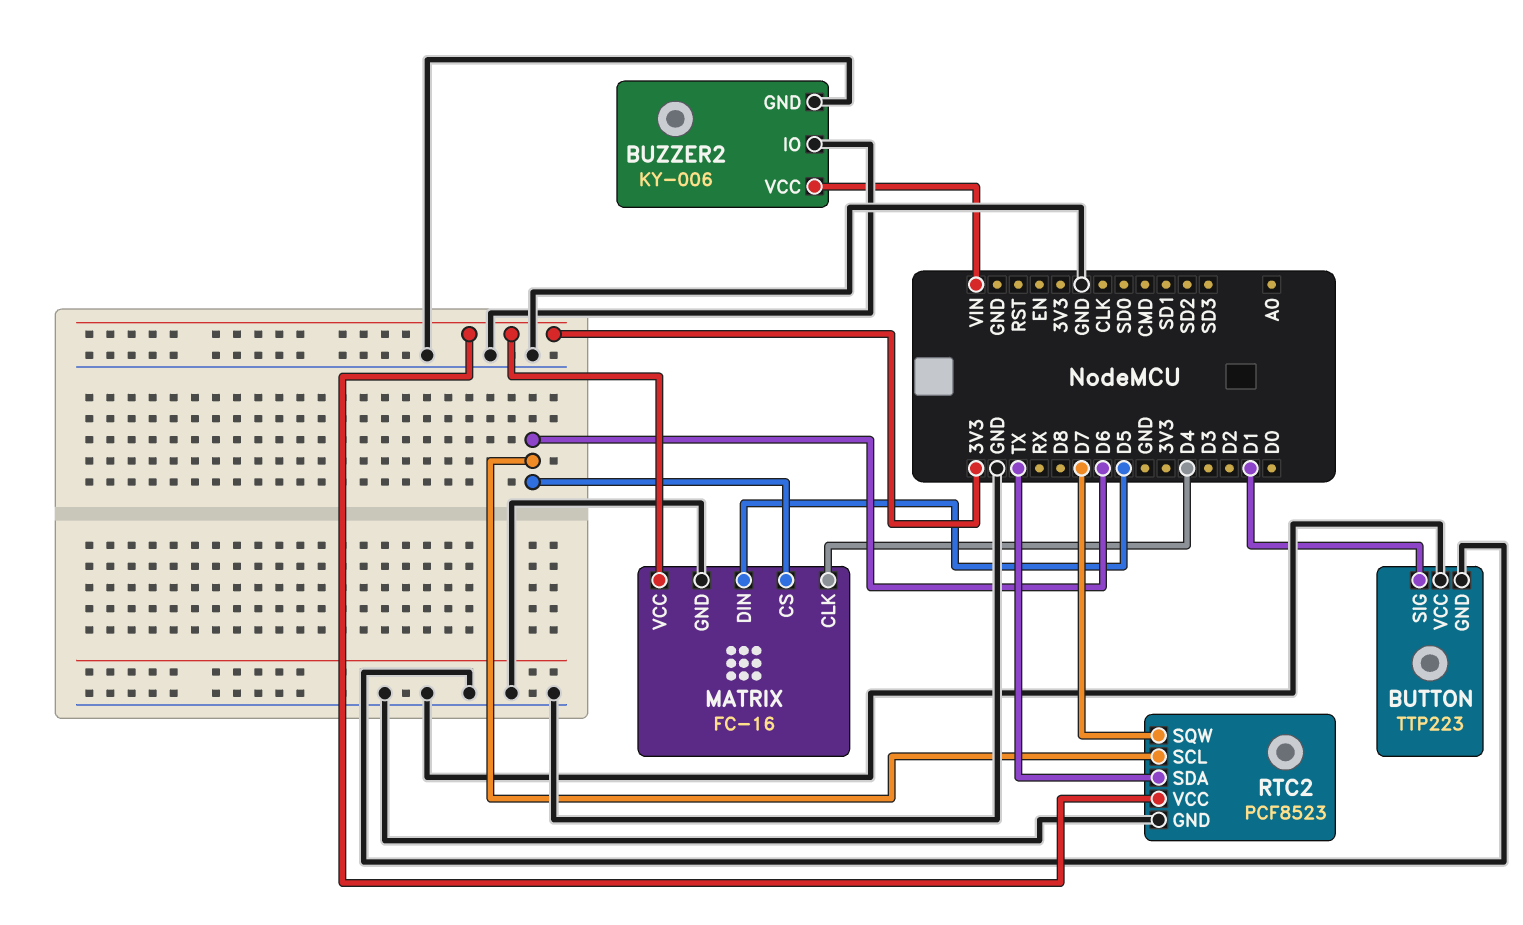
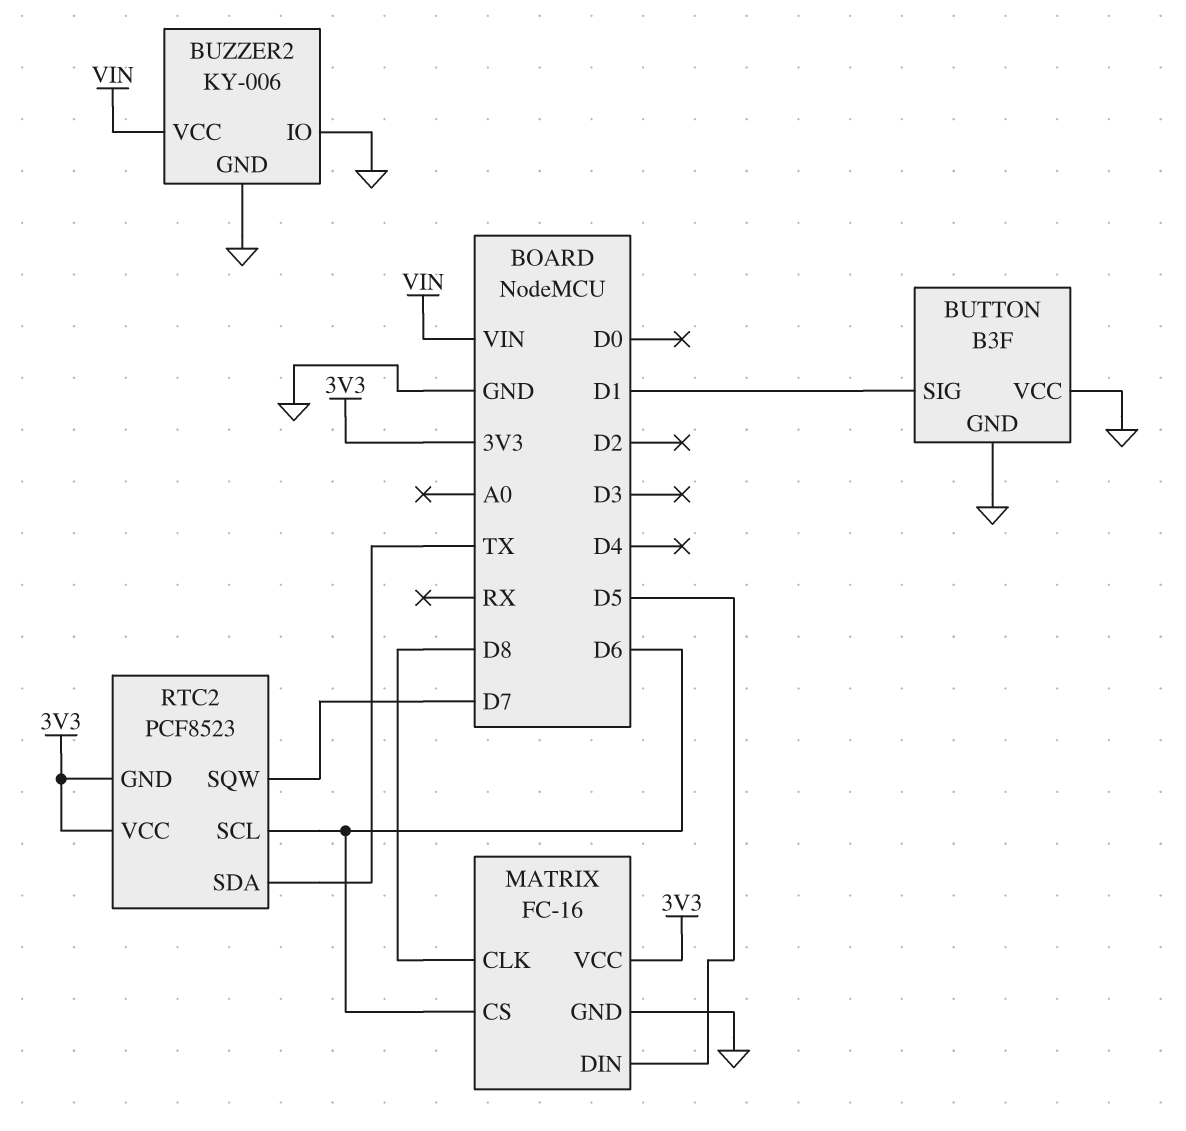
BUTTON: TTP223 -> B3F
MATRIX pin CLK: D4 -> D8
RTC2 pin GND: GND -> 3V3

